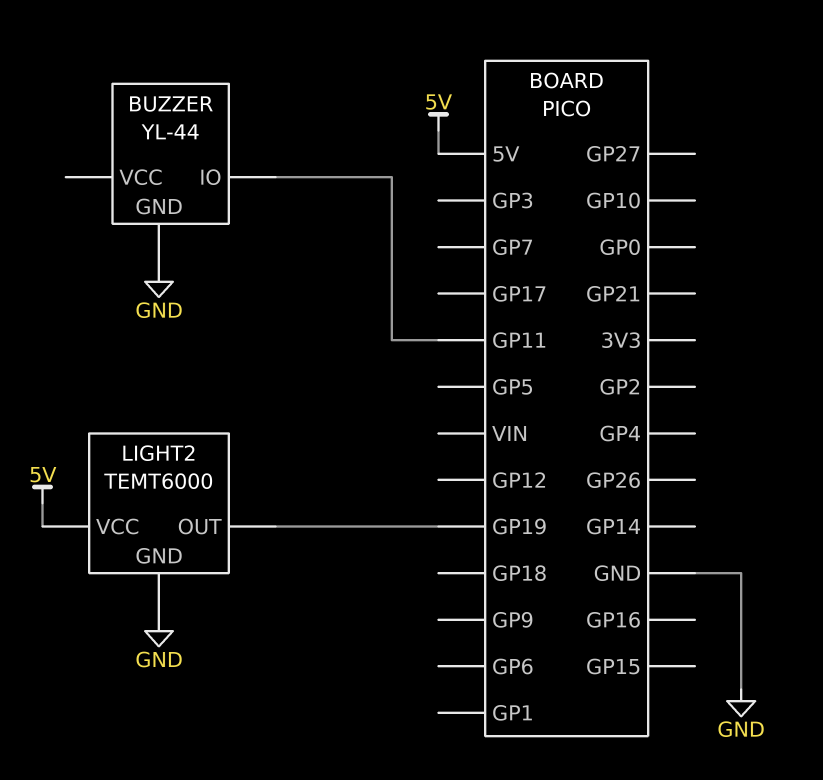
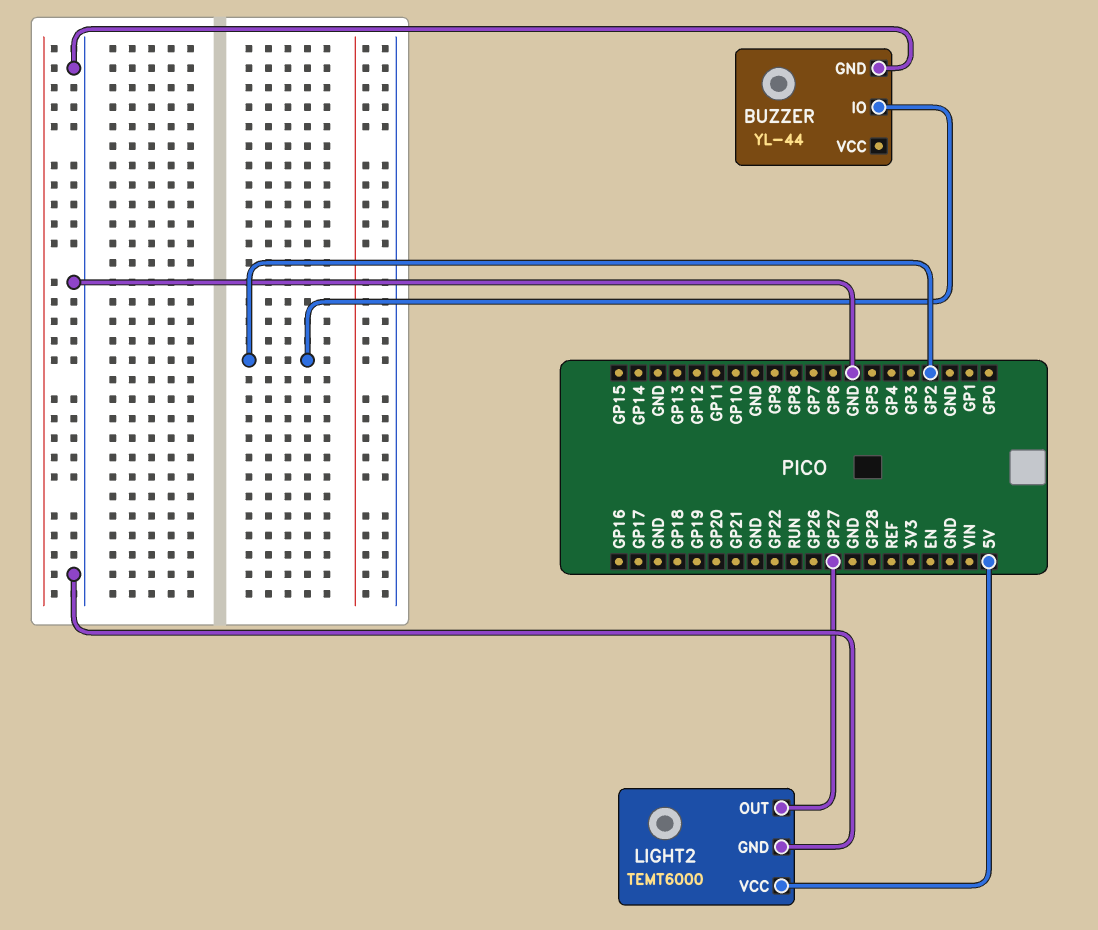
BUZZER pin IO: GP11 -> GP2
LIGHT2 pin OUT: GP19 -> GP27

